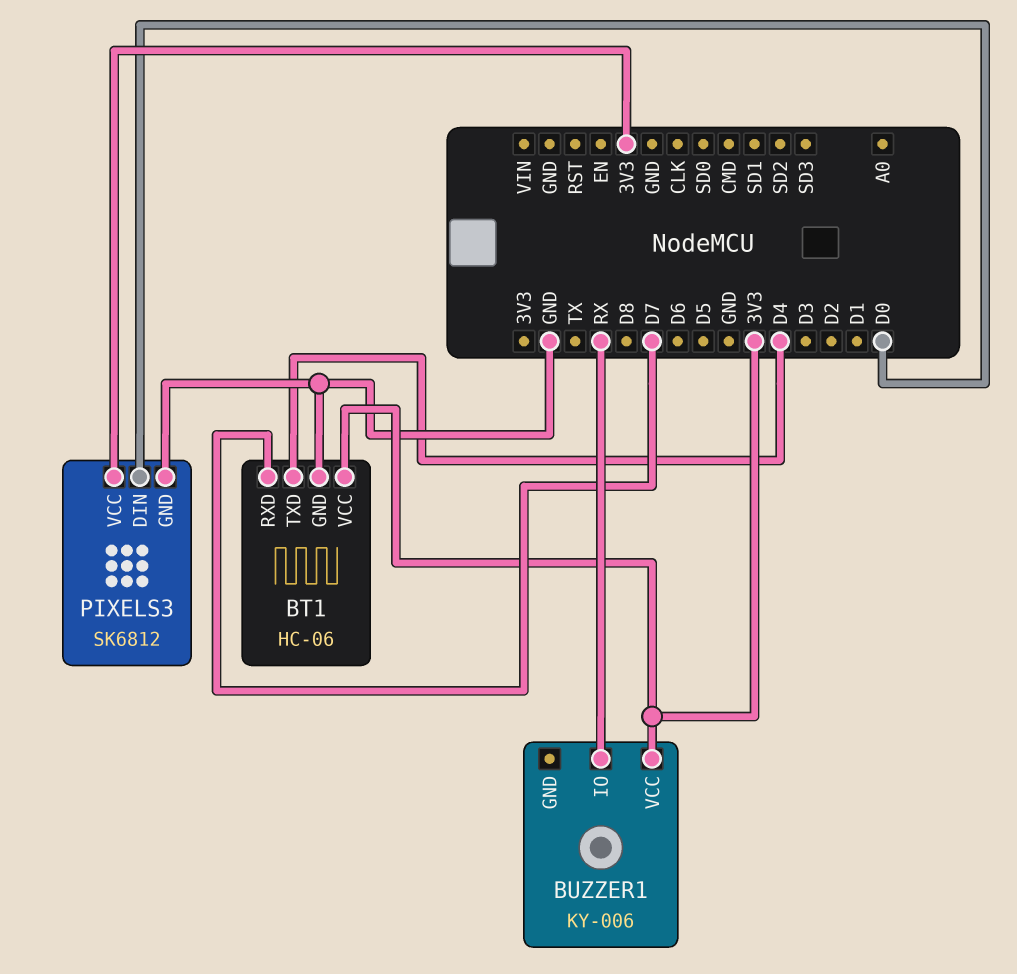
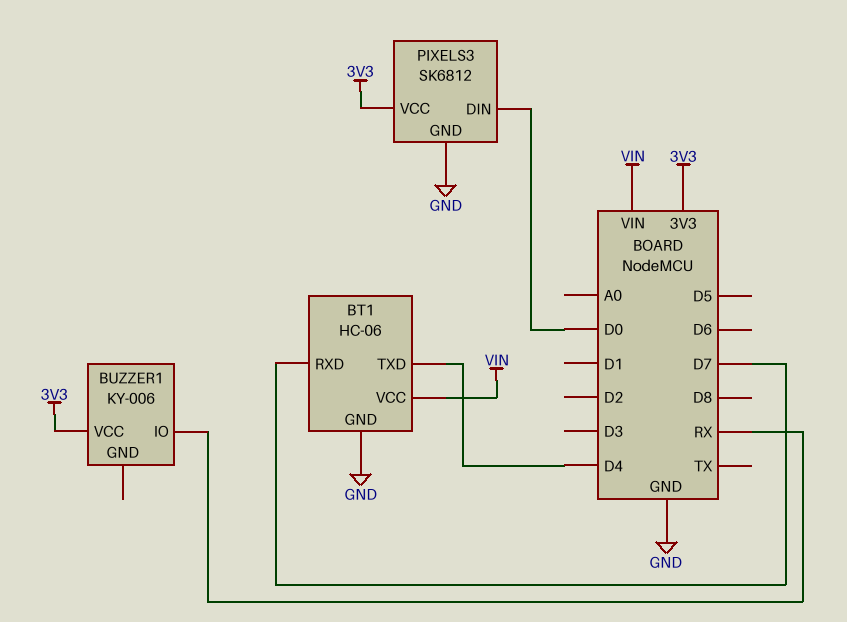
BT1 pin VCC: 3V3 -> VIN

